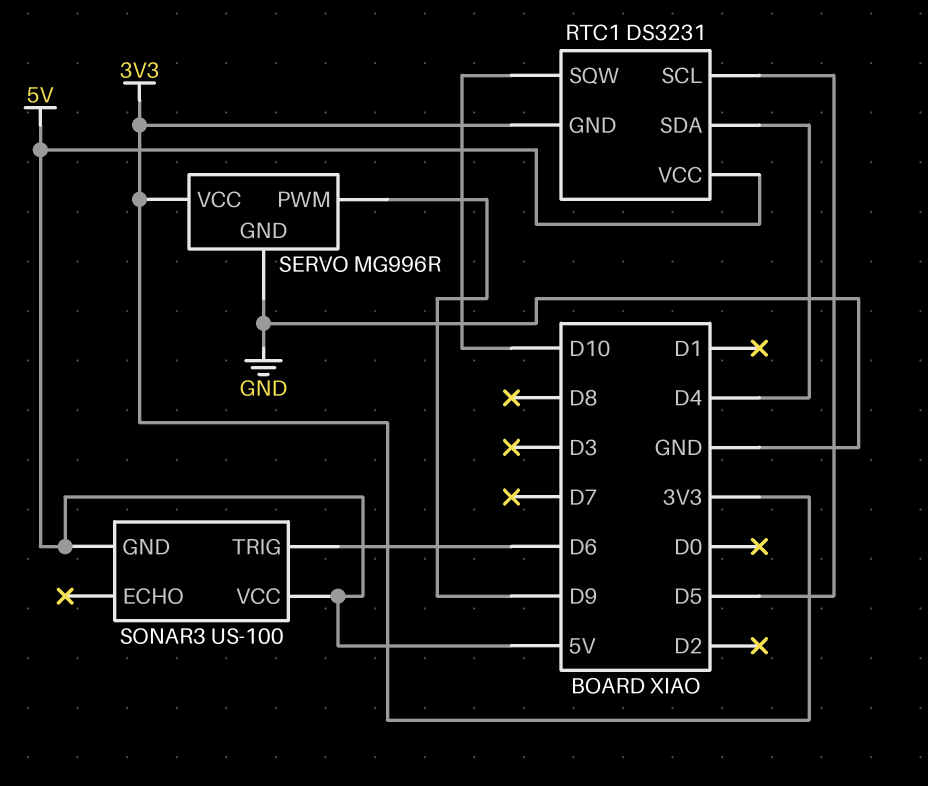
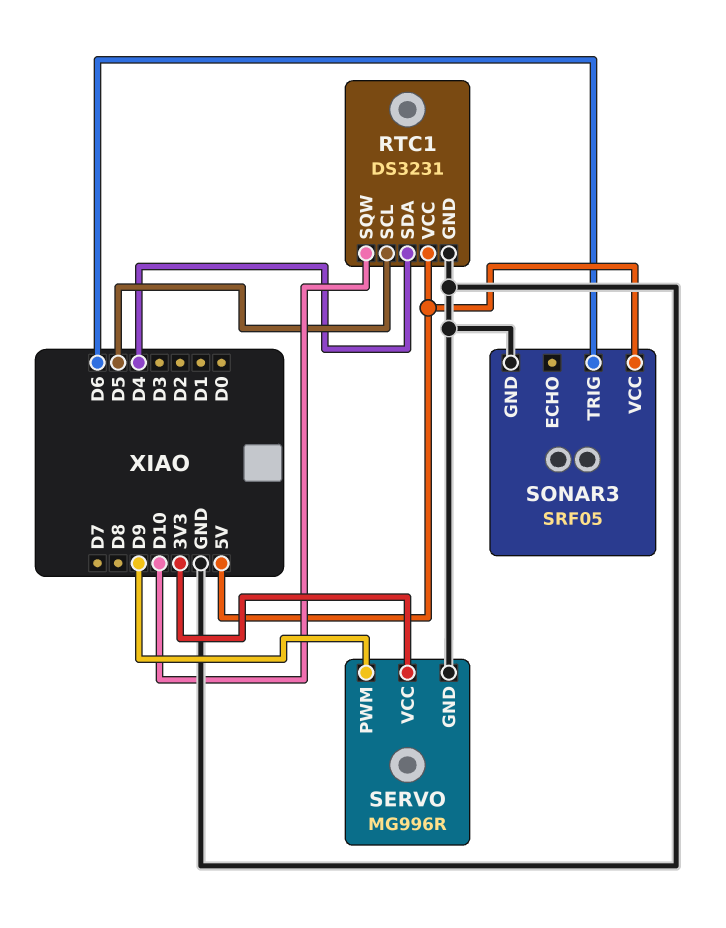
RTC1 pin GND: 3V3 -> GND
SONAR3: US-100 -> SRF05
SONAR3 pin GND: 5V -> GND

